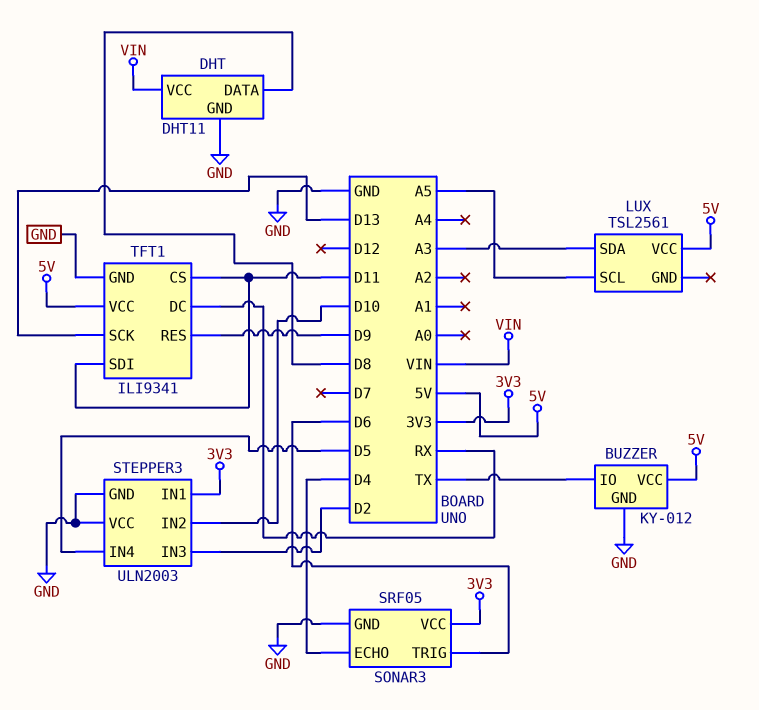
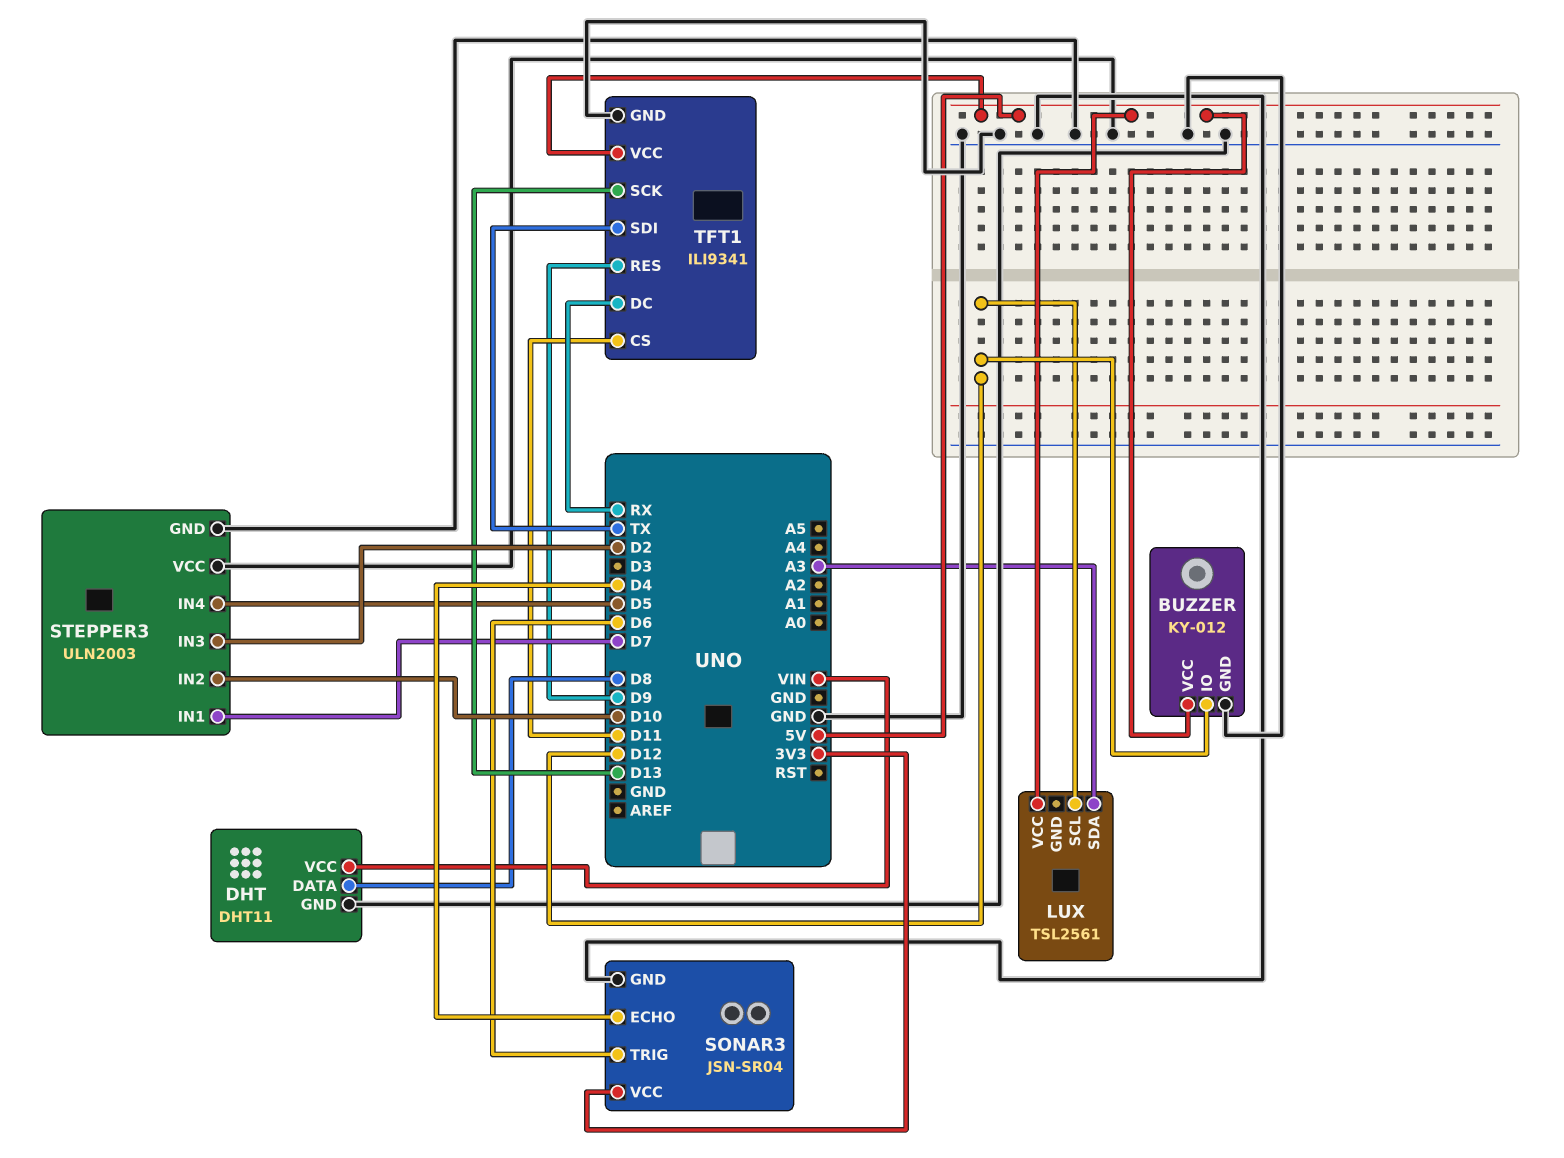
BUZZER pin IO: TX -> D12
LUX pin SCL: A5 -> D12
SONAR3: SRF05 -> JSN-SR04
STEPPER3 pin IN1: 3V3 -> D7
TFT1 pin SDI: D11 -> TX

